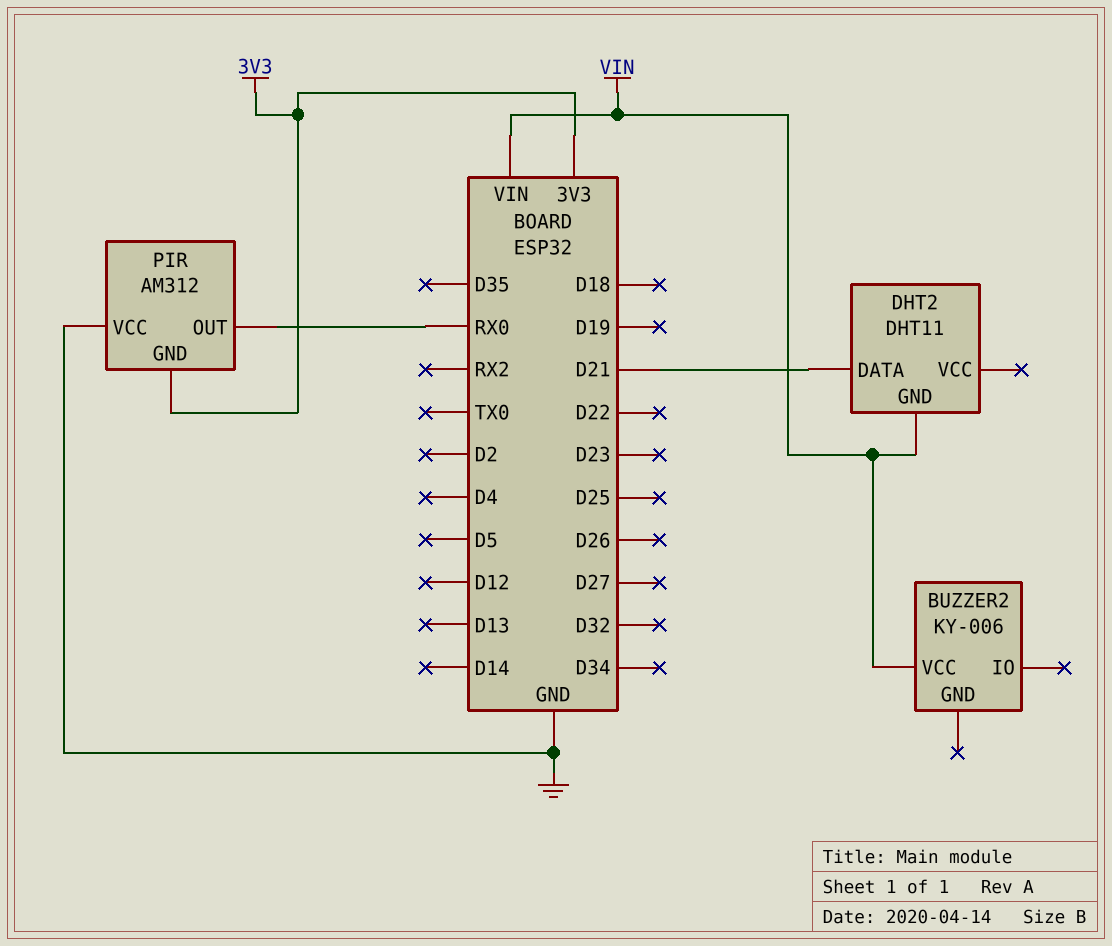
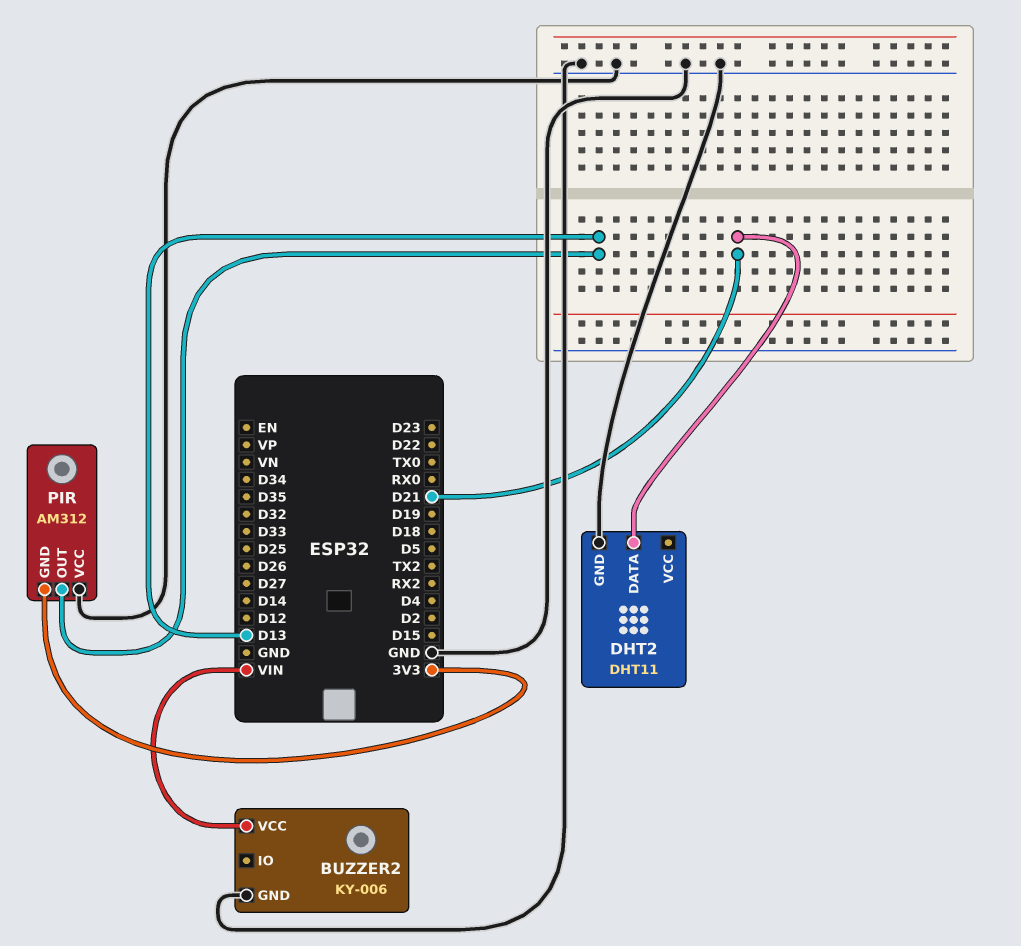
BUZZER2 pin GND: none -> GND
DHT2 pin GND: VIN -> GND
PIR pin OUT: RX0 -> D13

